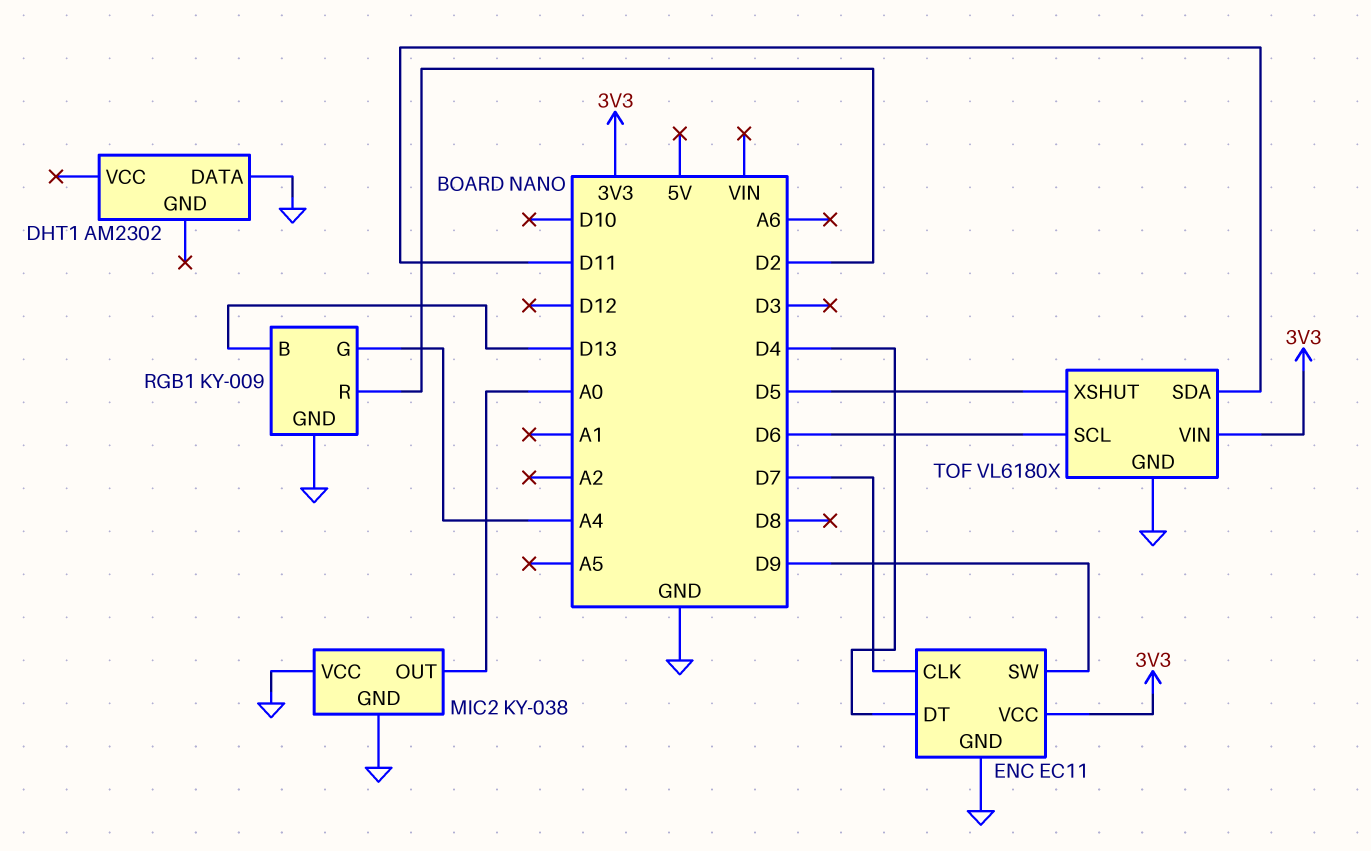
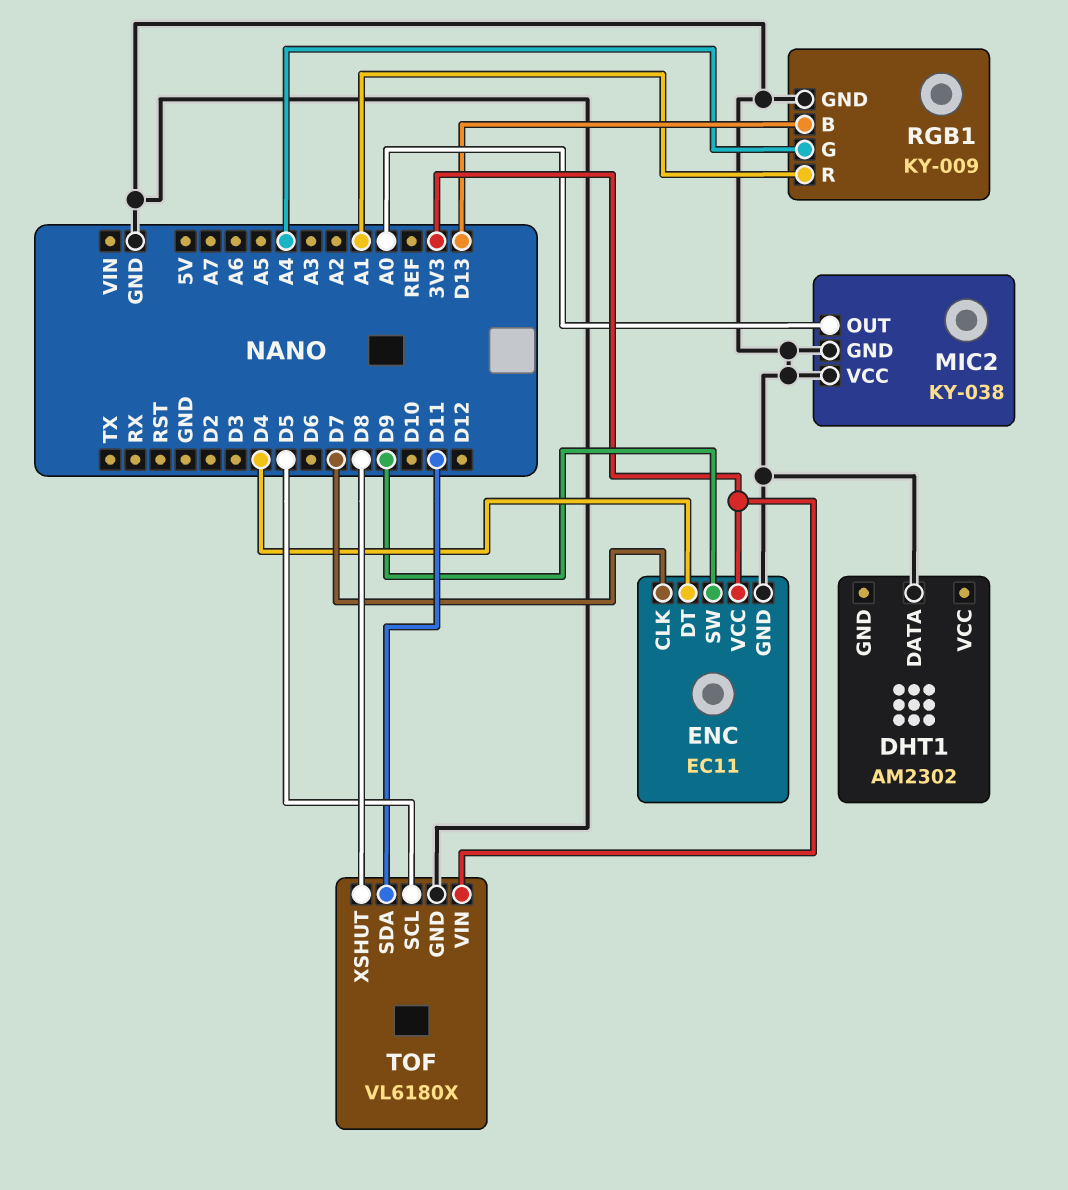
RGB1 pin R: D2 -> A1
TOF pin SCL: D6 -> D5
TOF pin XSHUT: D5 -> D8

